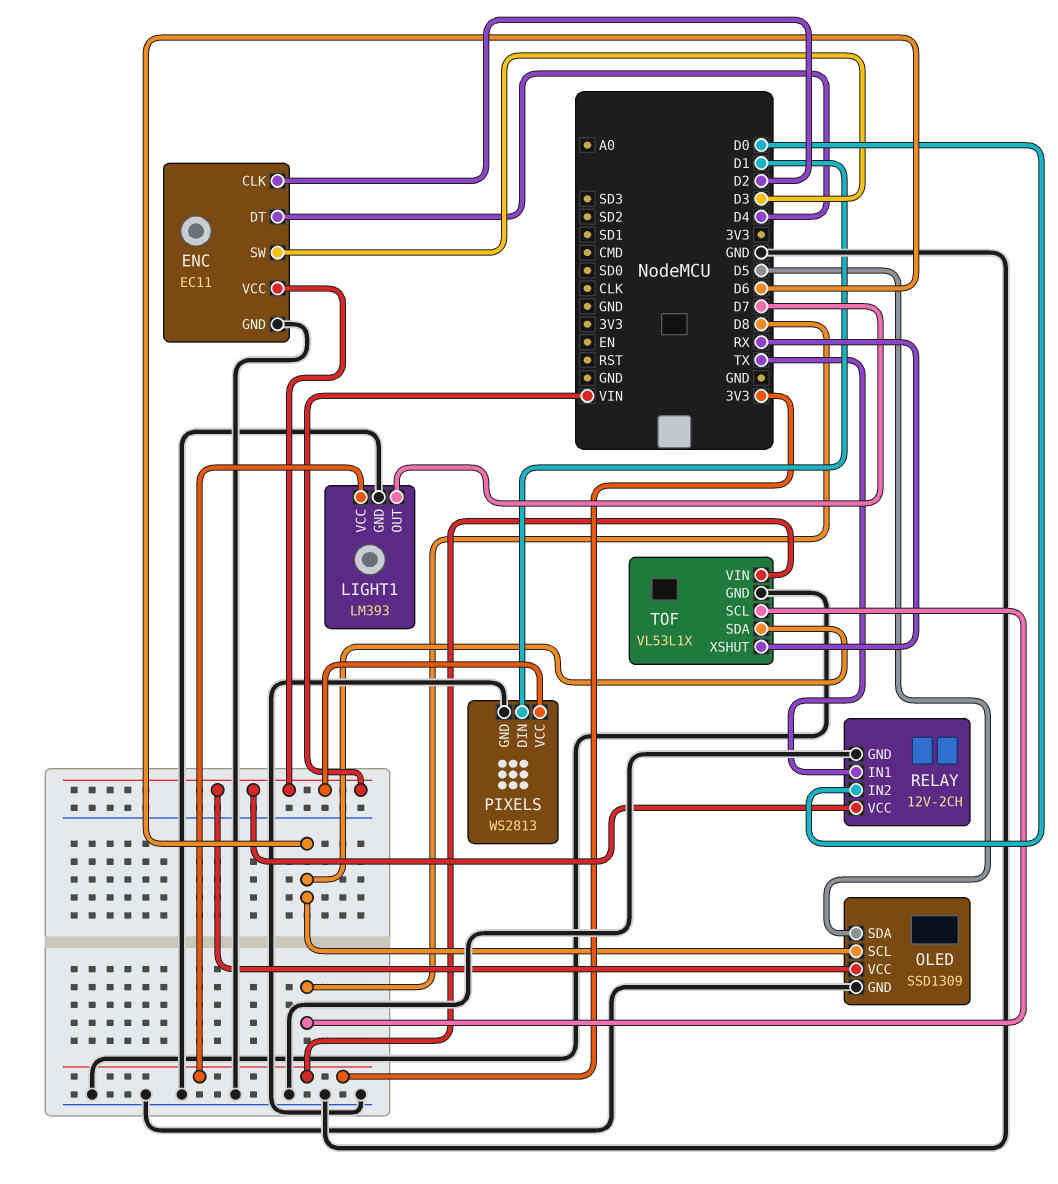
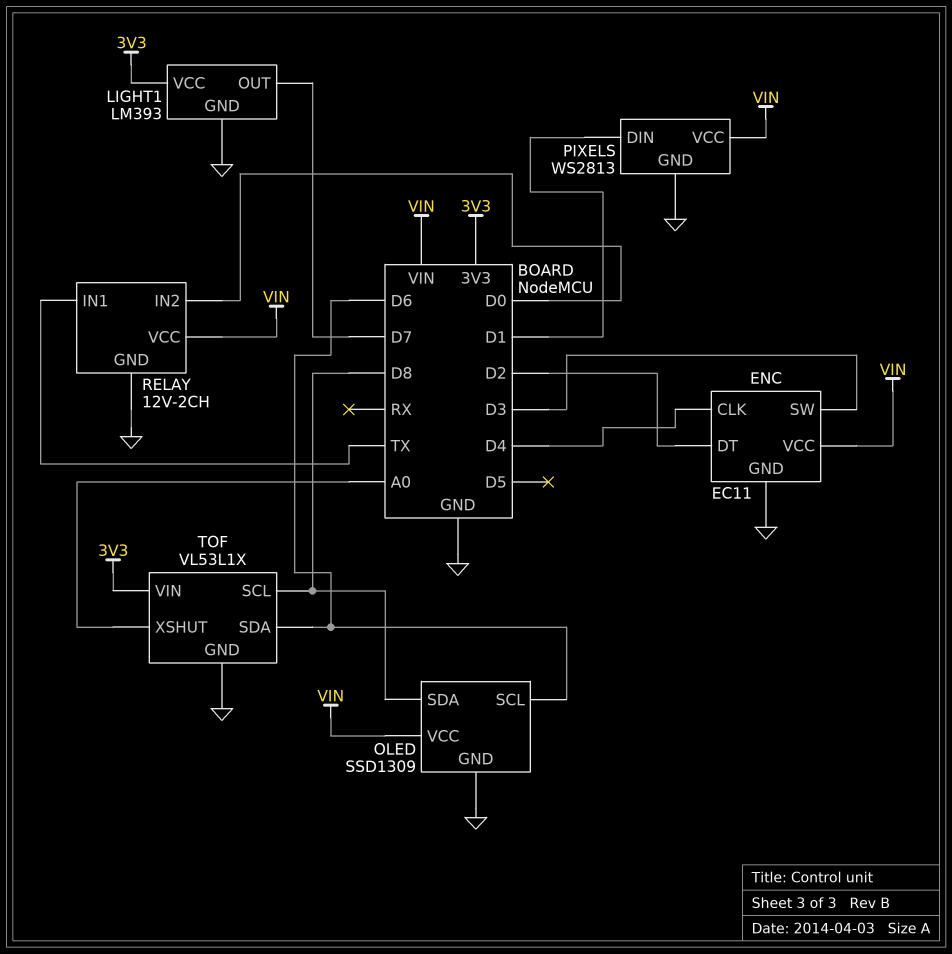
ENC pin CLK: D2 -> D4
ENC pin DT: D4 -> D2
OLED pin SDA: D5 -> D8
TOF pin XSHUT: RX -> A0

